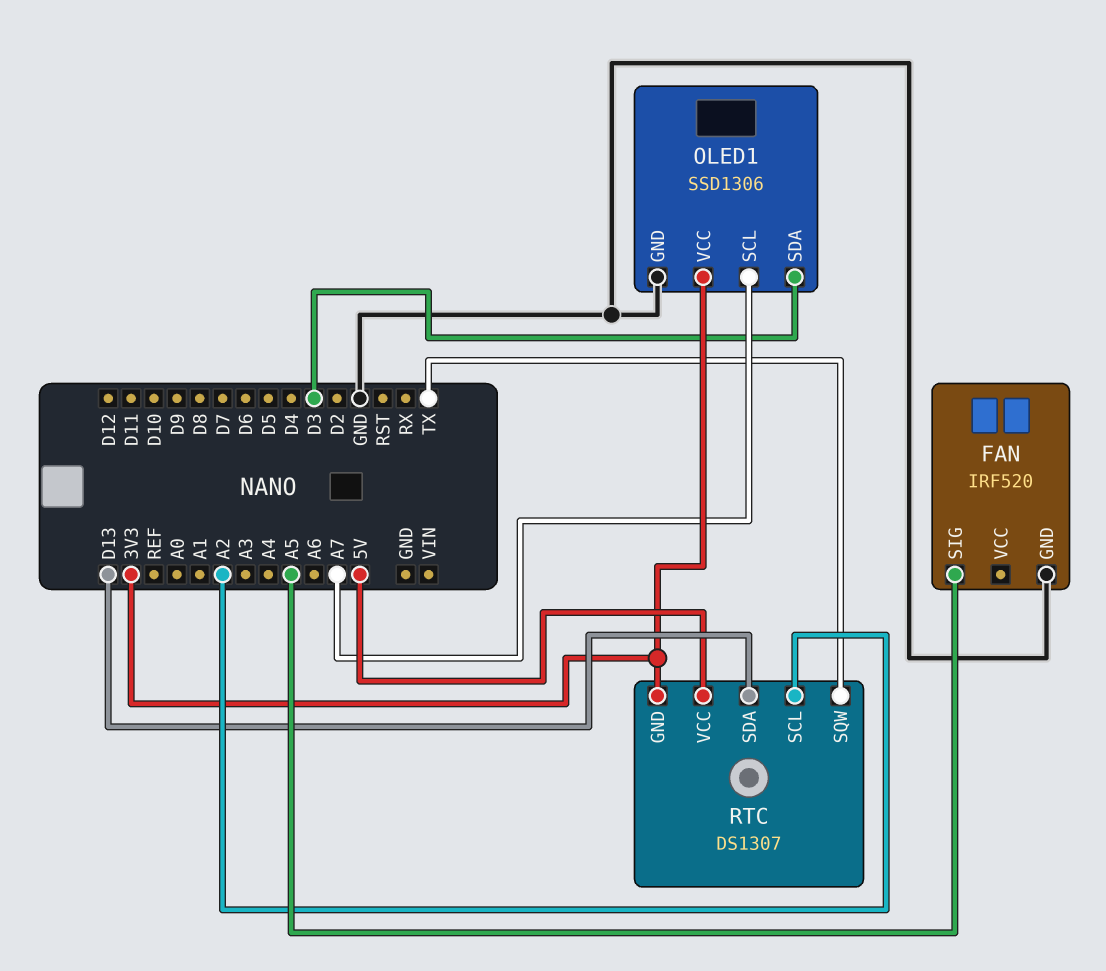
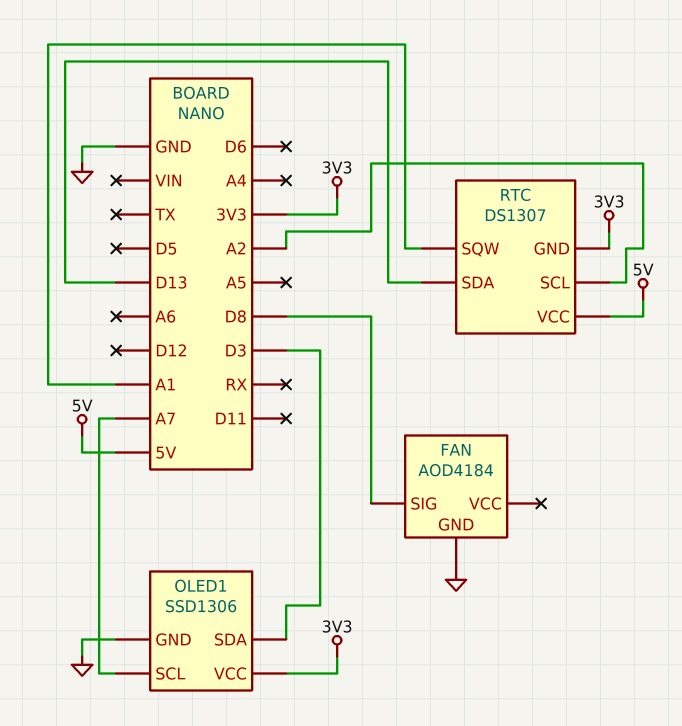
FAN: IRF520 -> AOD4184
FAN pin SIG: A5 -> D8
RTC pin SQW: TX -> A1

